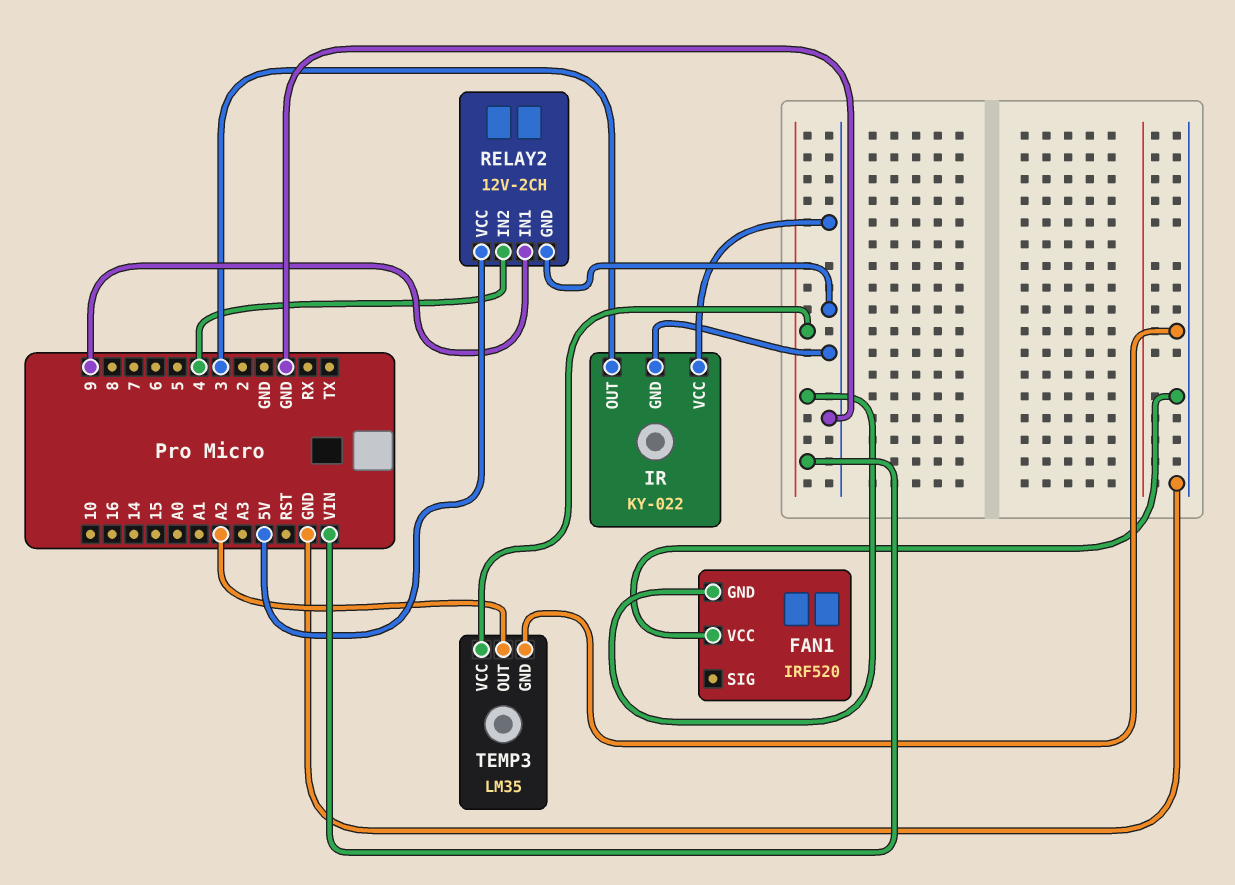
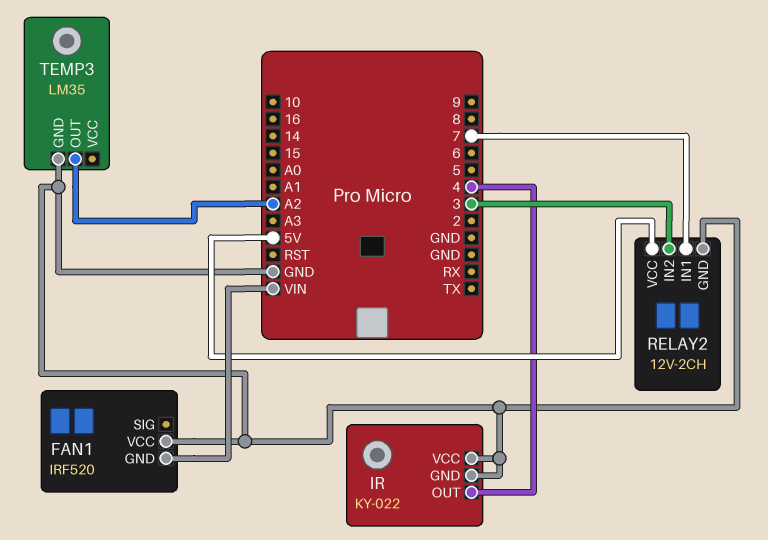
IR pin OUT: 3 -> 4
RELAY2 pin IN1: 9 -> 7
RELAY2 pin IN2: 4 -> 3
TEMP3 pin VCC: VIN -> none

